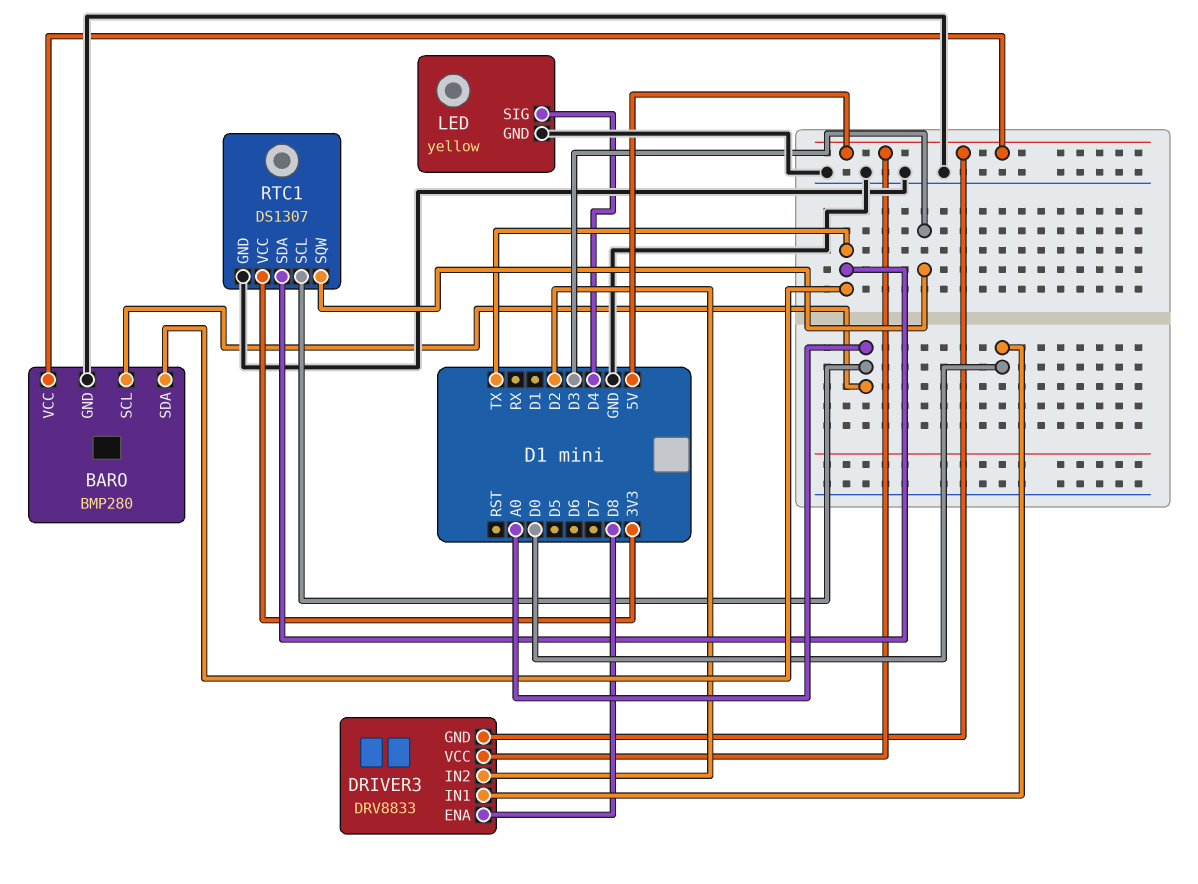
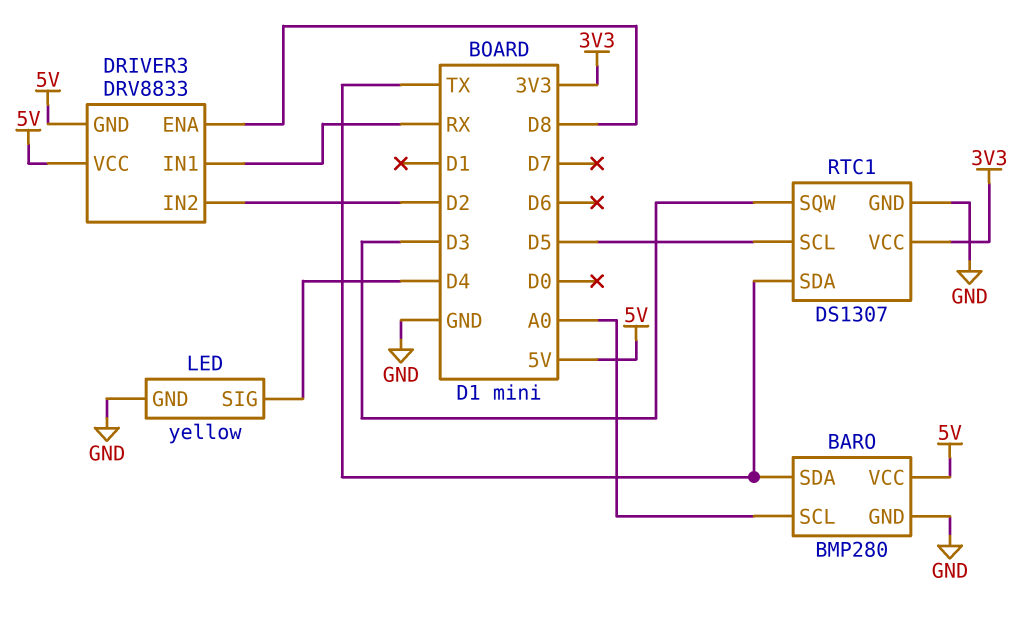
DRIVER3 pin IN1: D0 -> RX
RTC1 pin SCL: A0 -> D5

